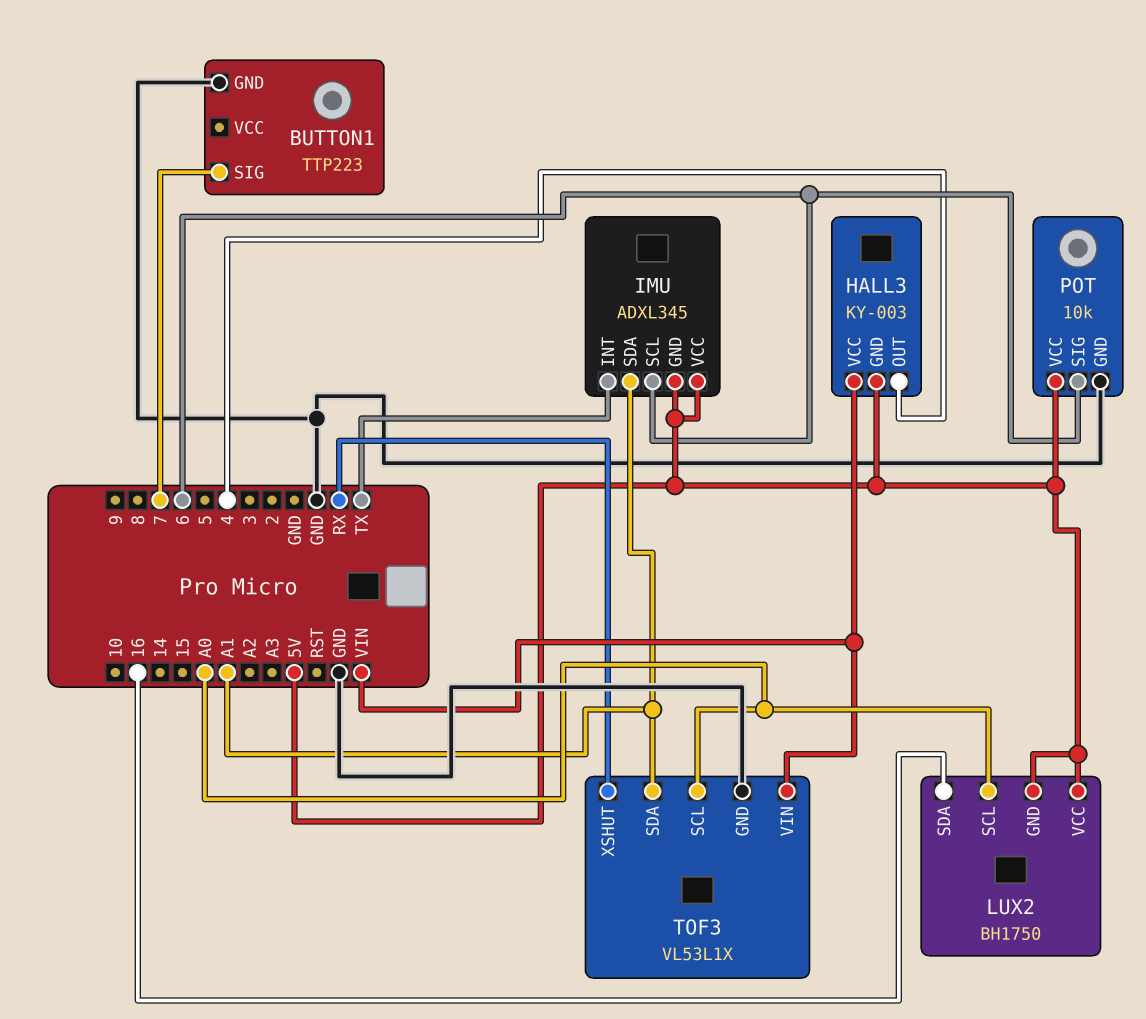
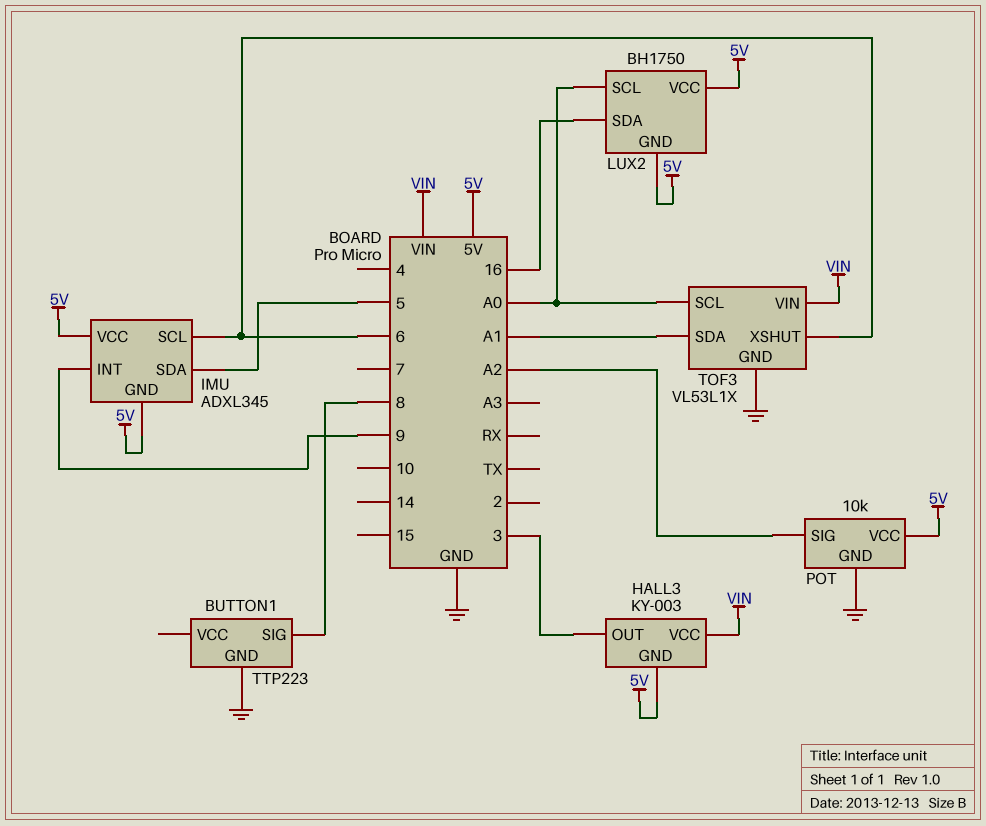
BUTTON1 pin SIG: 7 -> 8
HALL3 pin OUT: 4 -> 3
IMU pin INT: TX -> 9
IMU pin SDA: A1 -> 5
POT pin SIG: 6 -> A2
TOF3 pin XSHUT: RX -> 6

